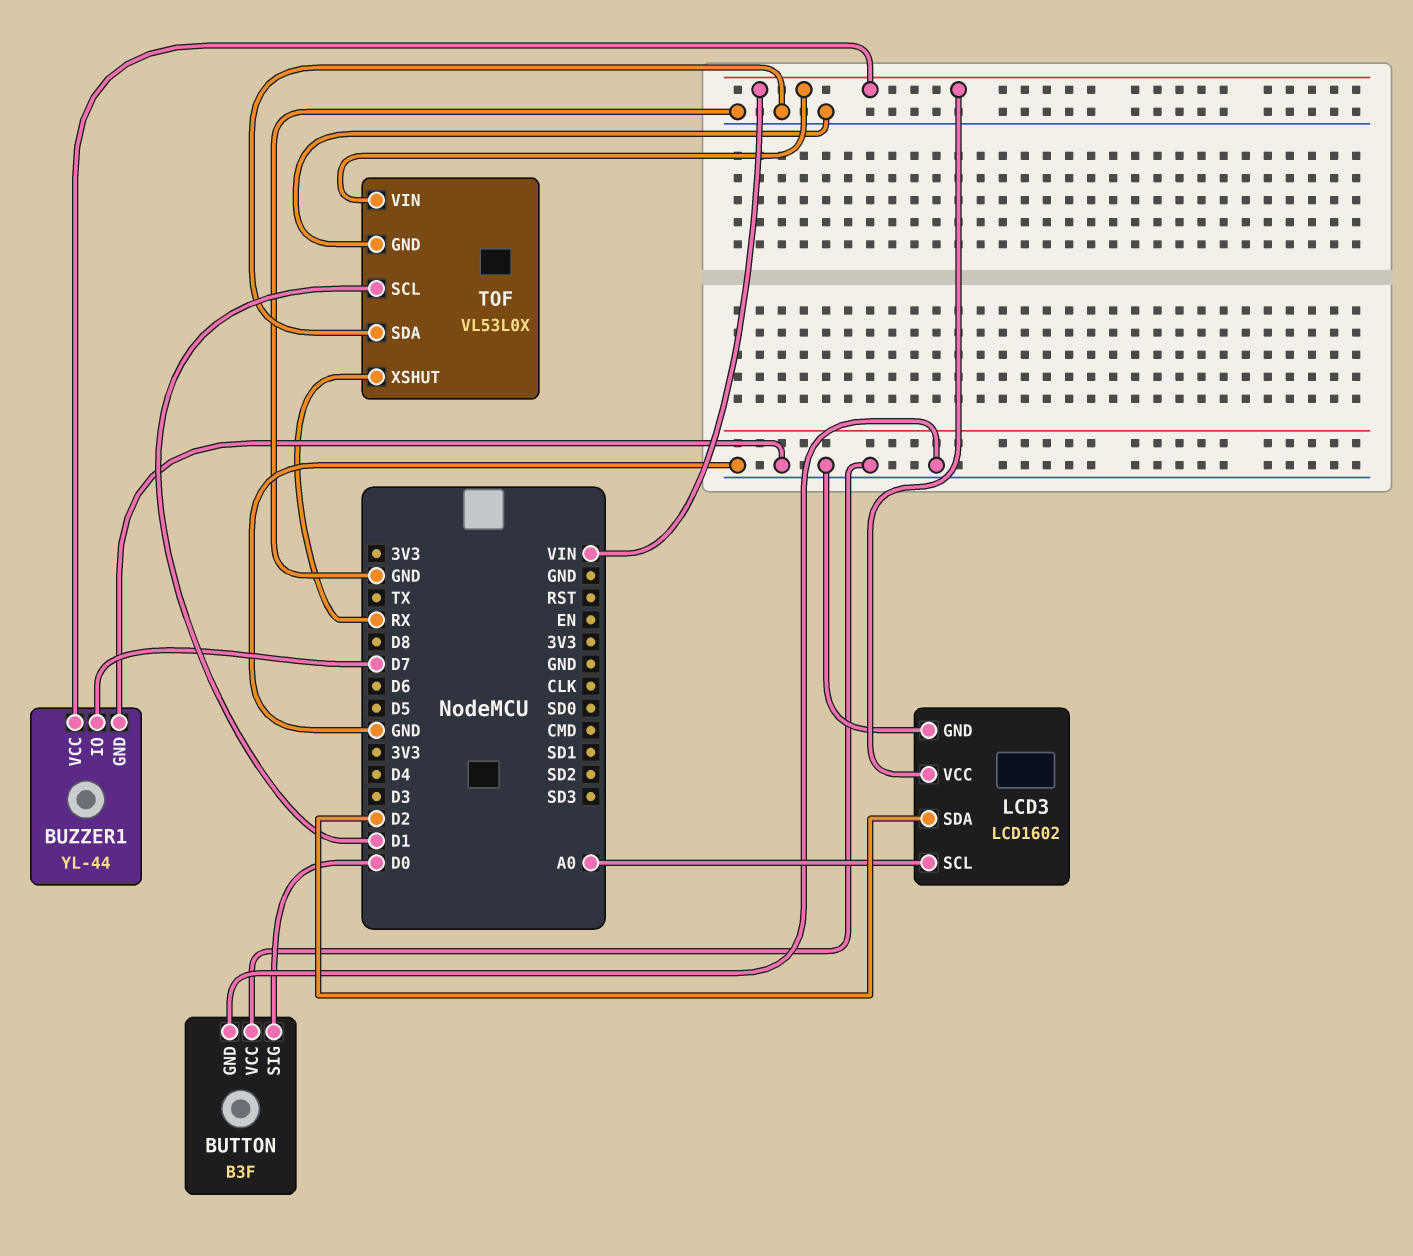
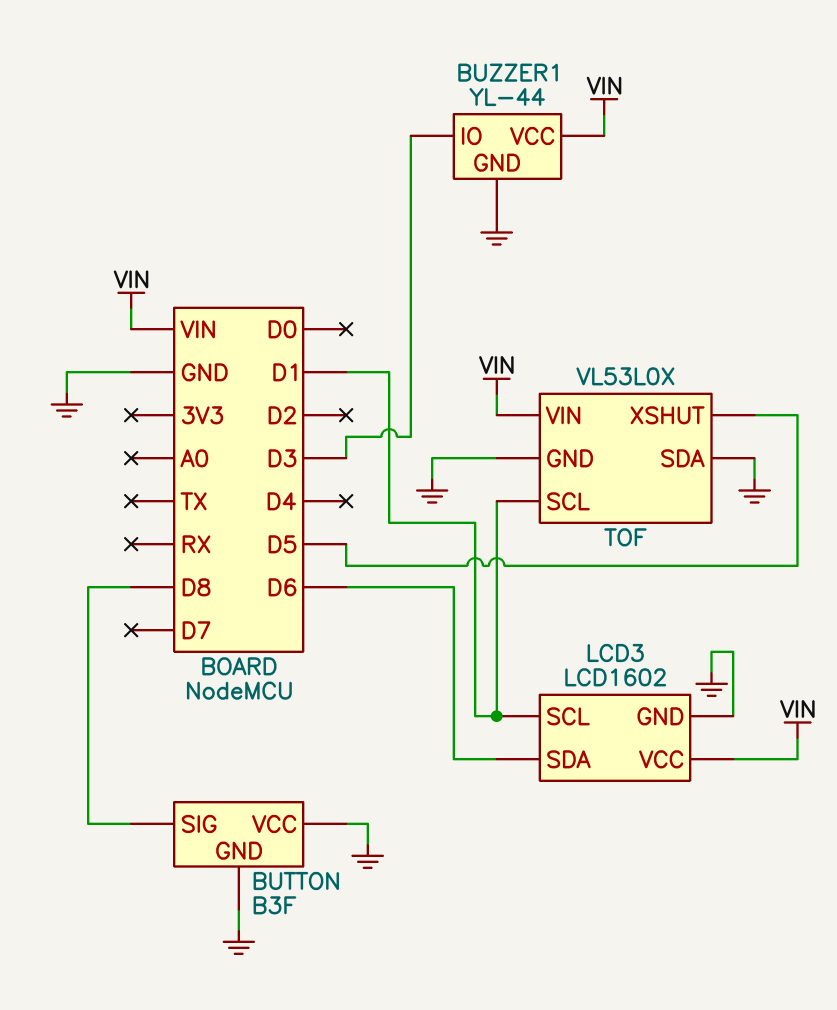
BUTTON pin SIG: D0 -> D8
BUZZER1 pin IO: D7 -> D3
LCD3 pin SCL: A0 -> D1
LCD3 pin SDA: D2 -> D6
TOF pin XSHUT: RX -> D5

